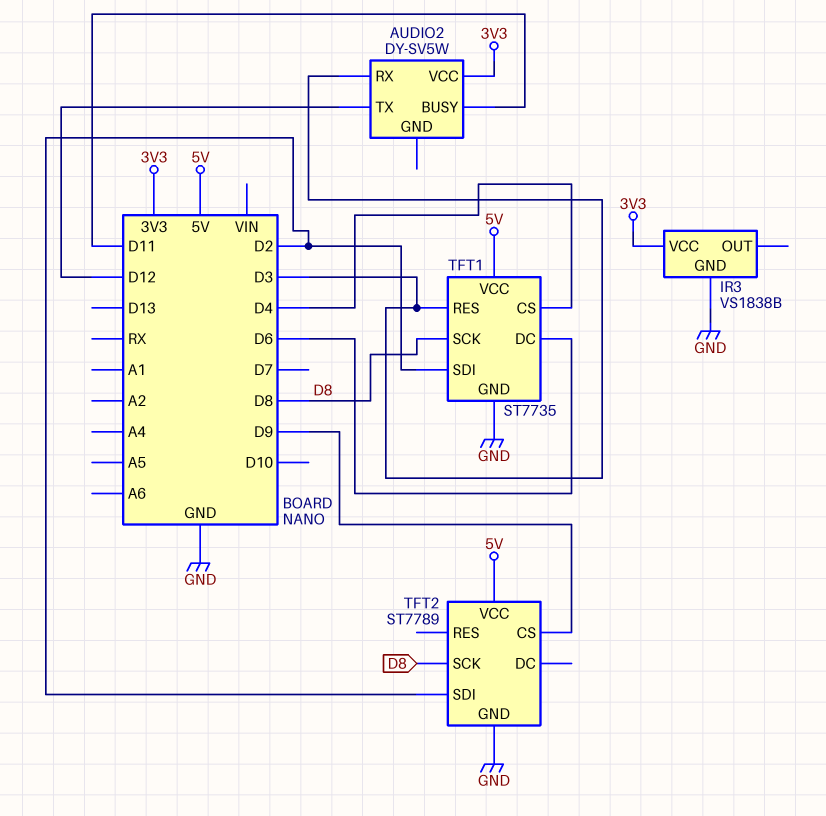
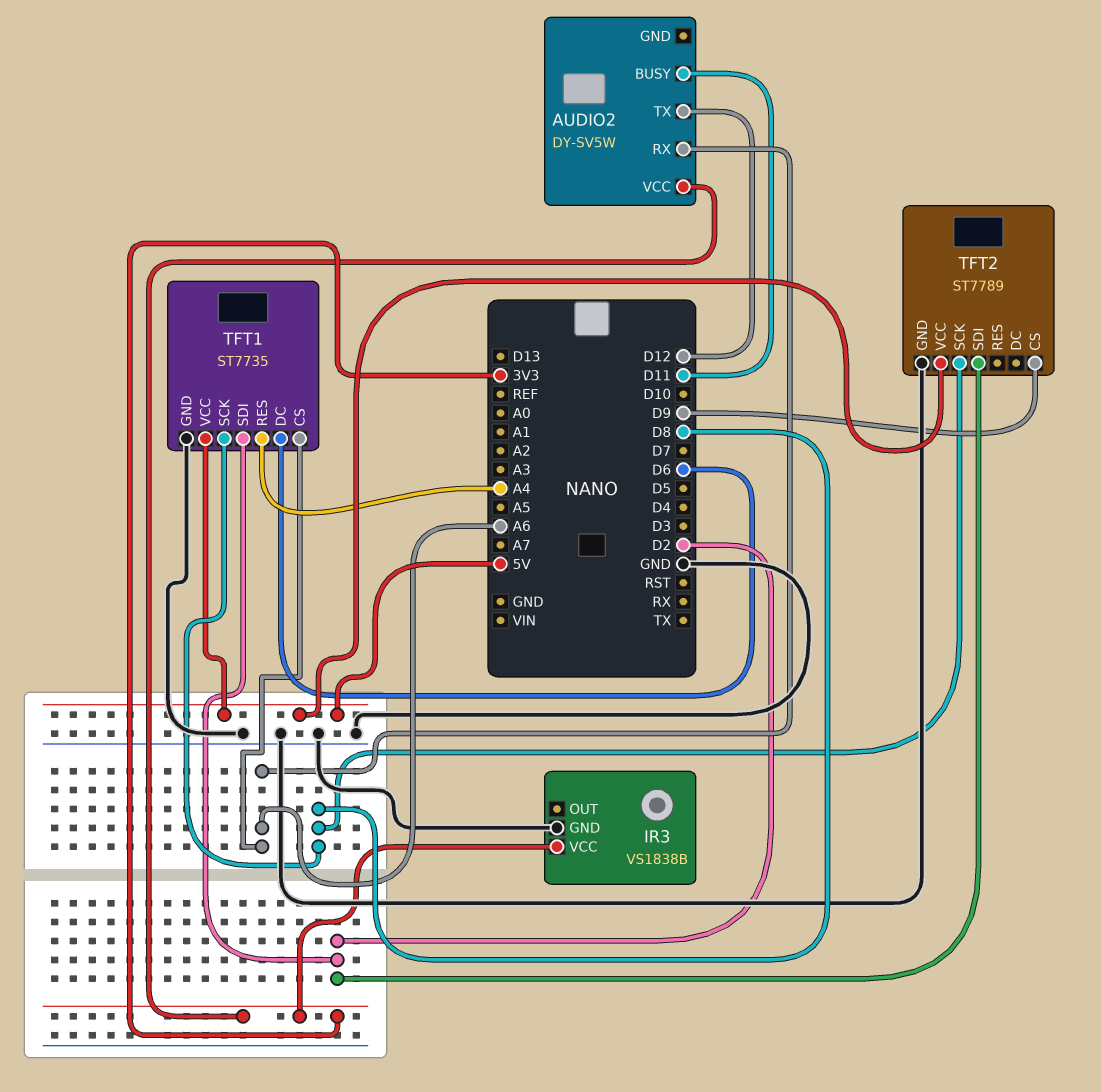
AUDIO2 pin RX: D3 -> A6
TFT1 pin CS: D4 -> A6
TFT1 pin RES: D3 -> A4

